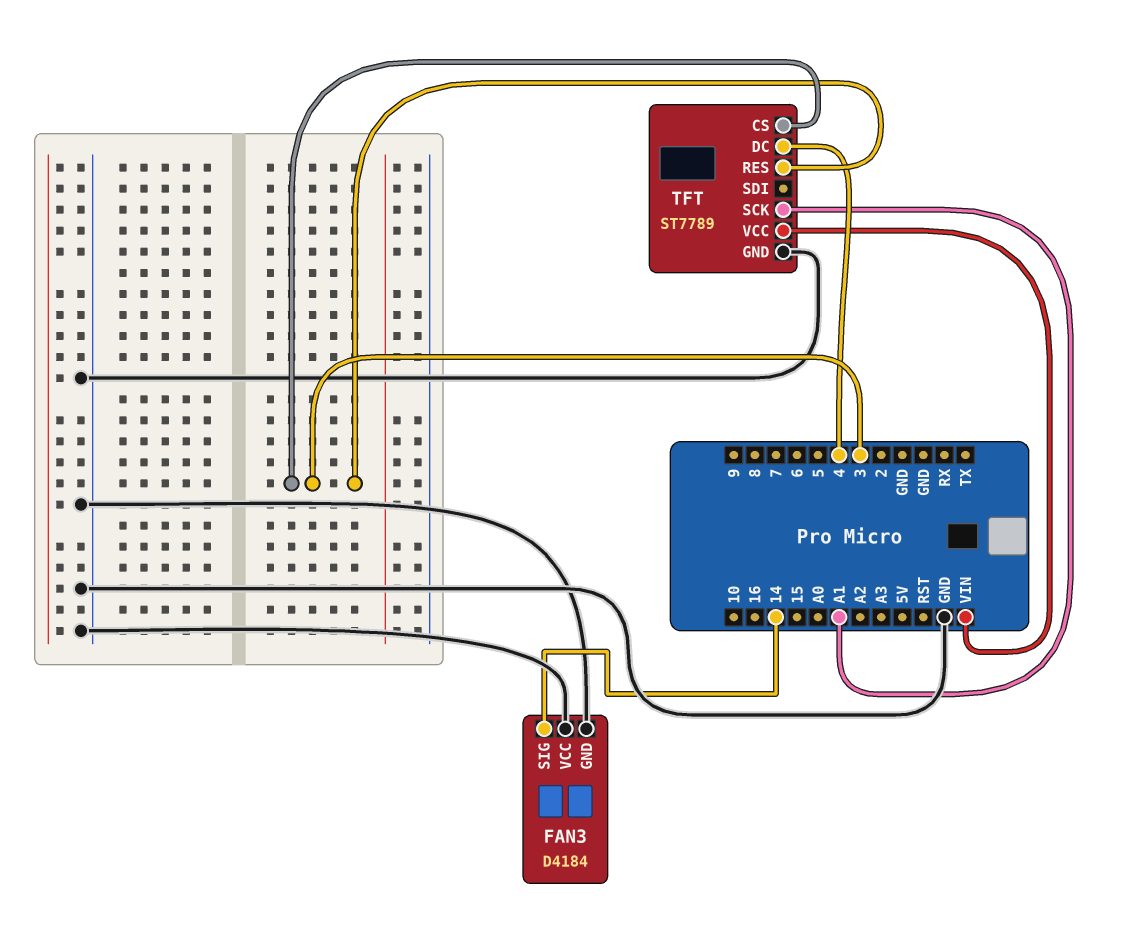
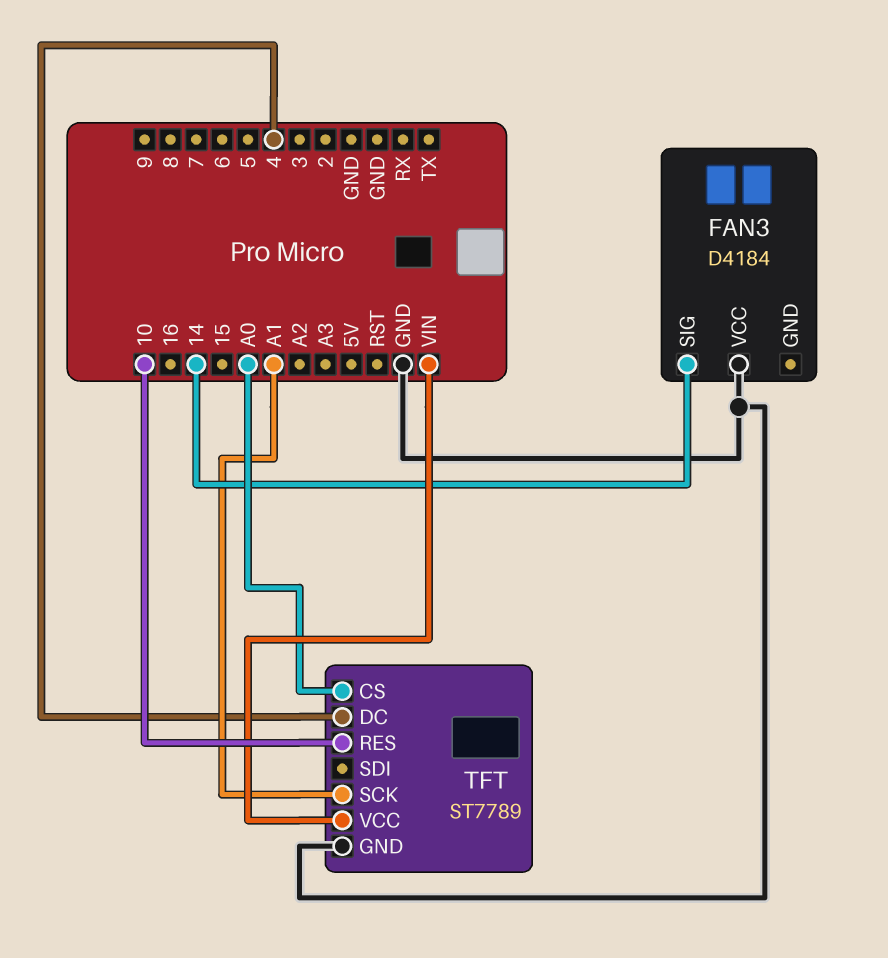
FAN3 pin GND: GND -> none
TFT pin CS: 3 -> A0
TFT pin RES: 3 -> 10

